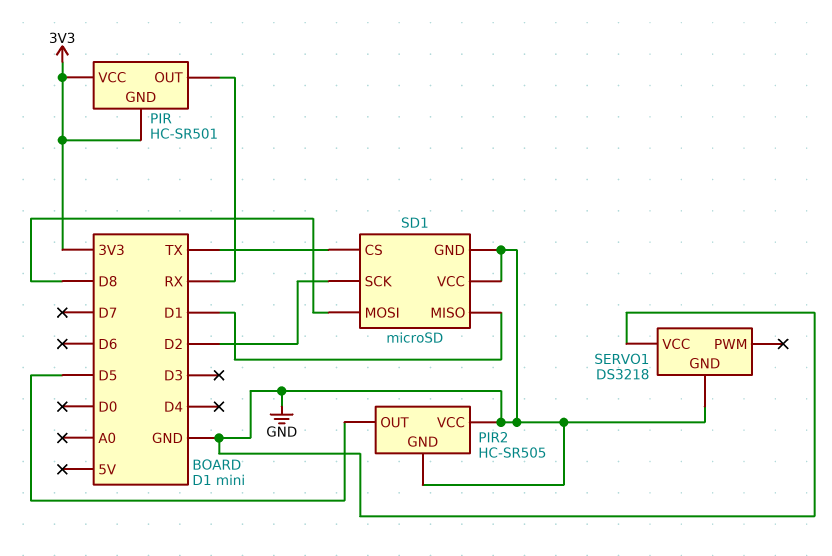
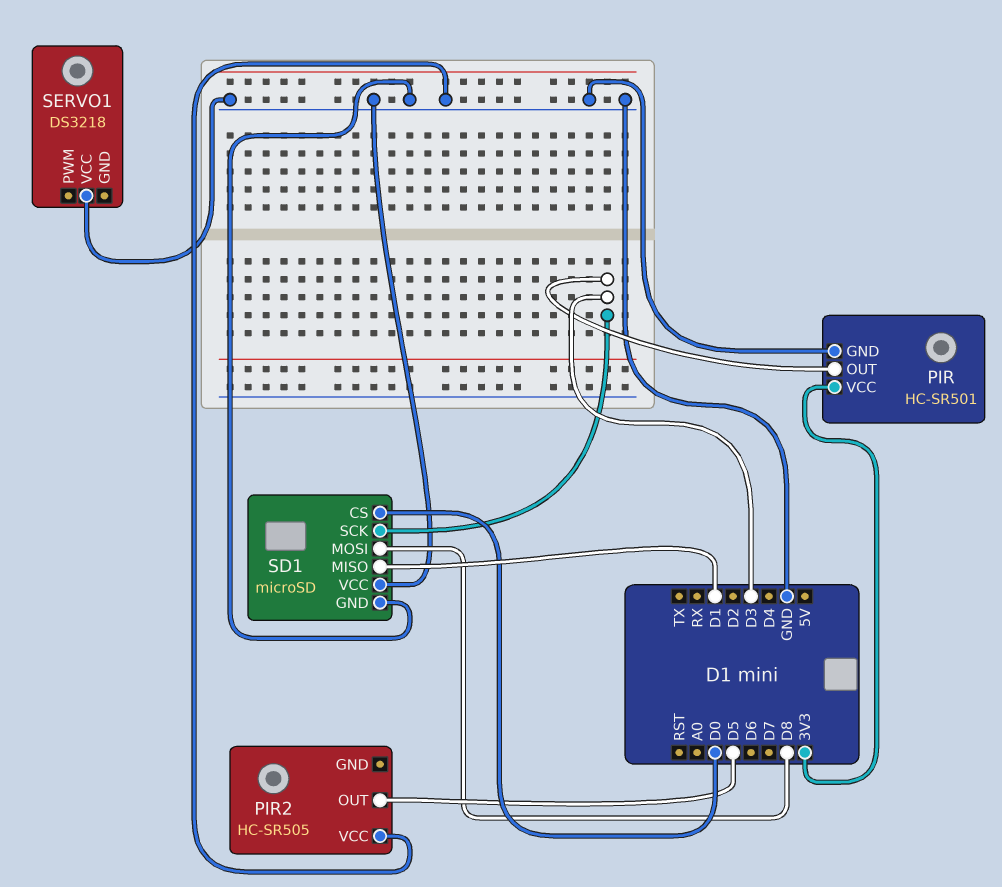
PIR pin GND: 3V3 -> GND
PIR pin OUT: RX -> D3
PIR2 pin GND: GND -> none
SD1 pin CS: TX -> D0
SD1 pin SCK: D2 -> D3
SERVO1 pin GND: GND -> none

